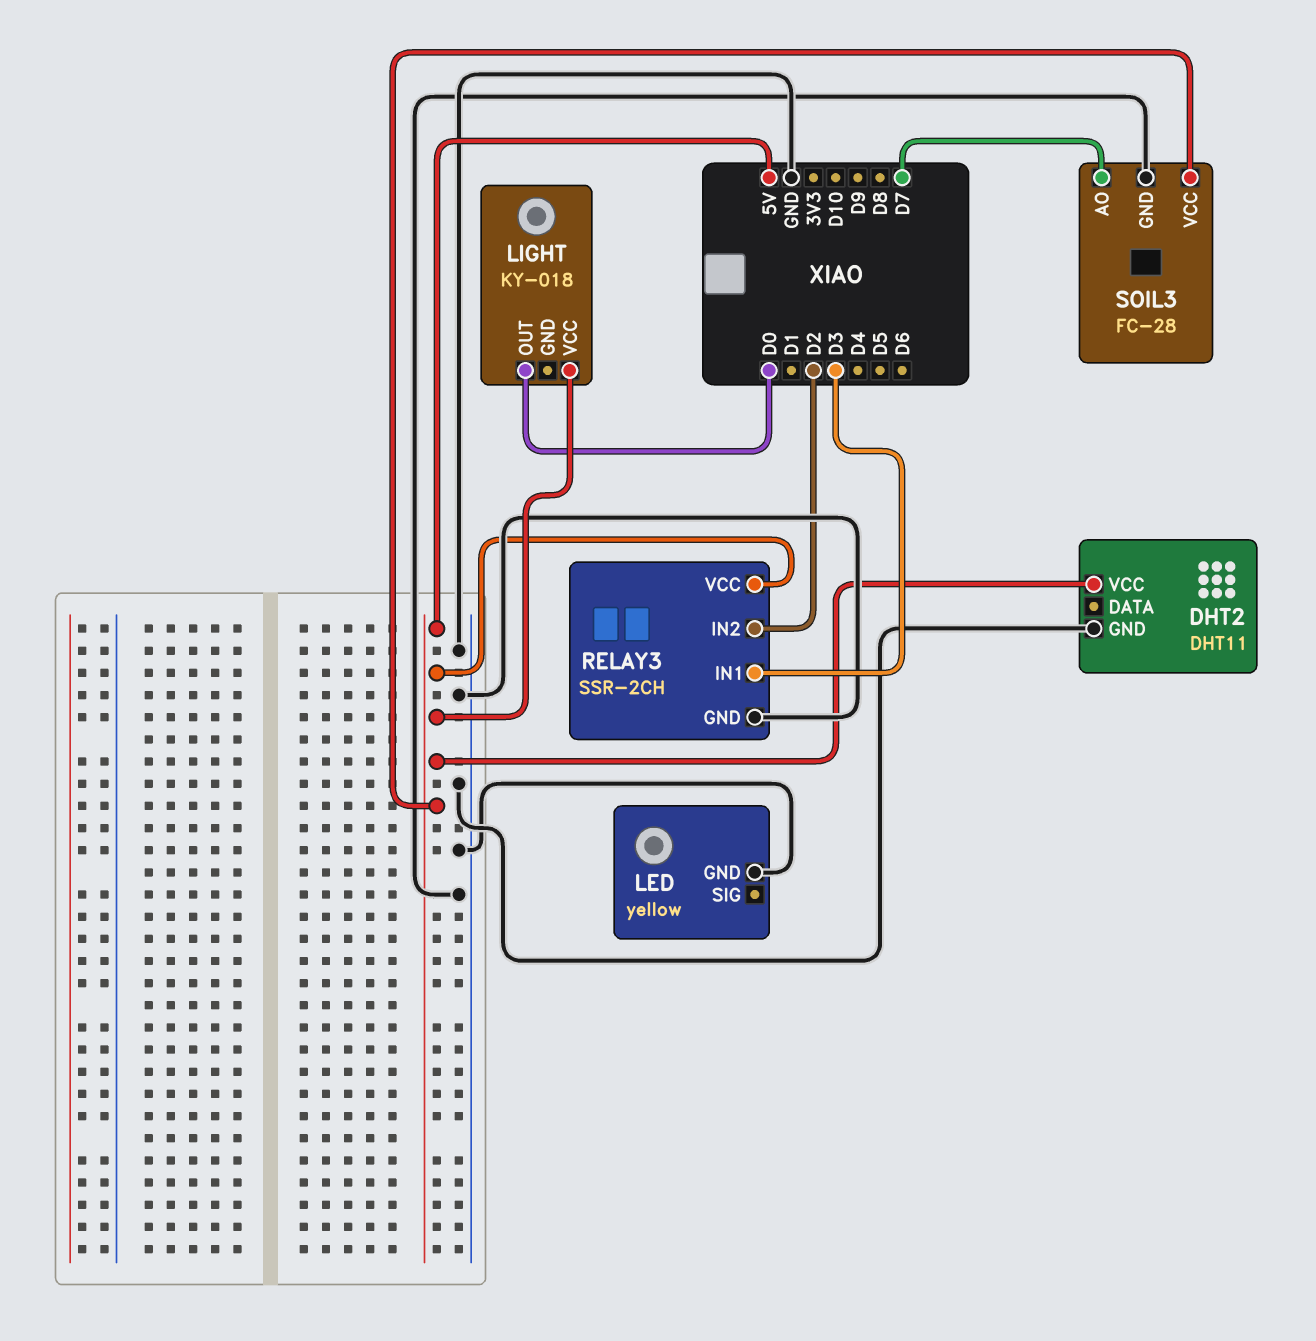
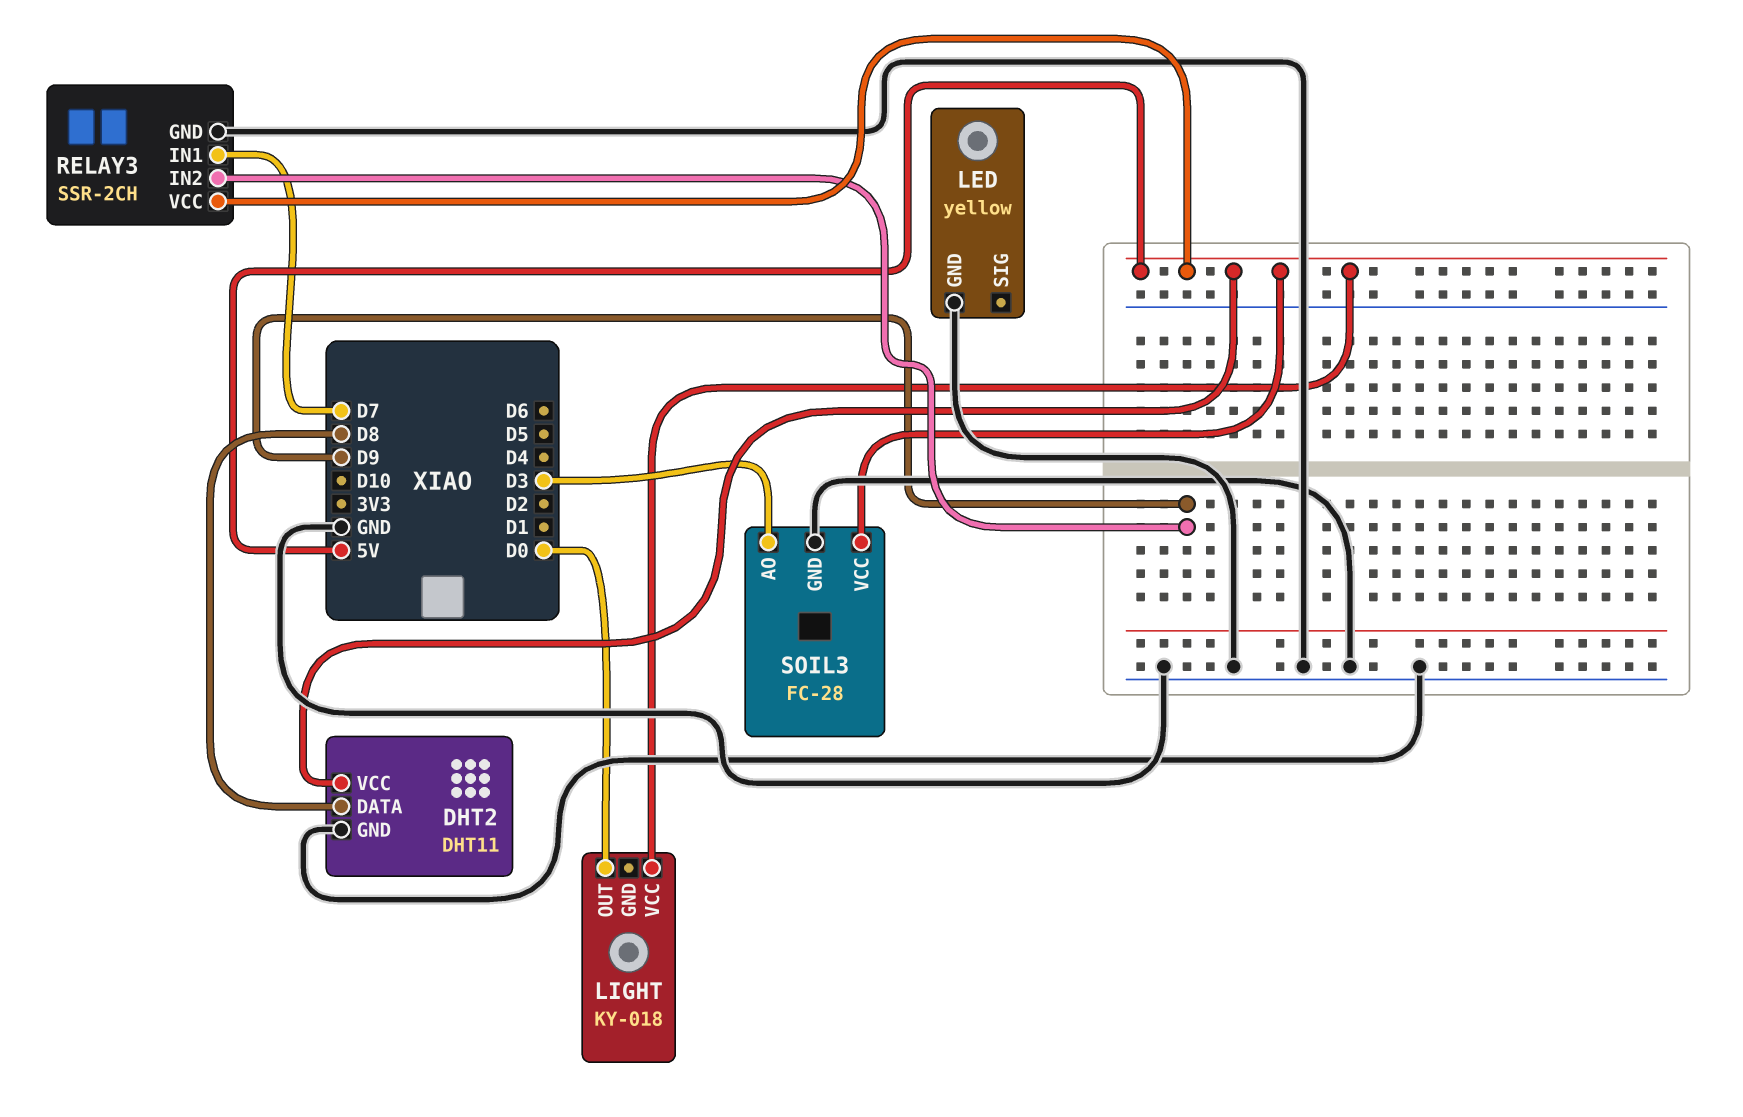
DHT2 pin DATA: none -> D8
RELAY3 pin IN1: D3 -> D7
RELAY3 pin IN2: D2 -> D9
SOIL3 pin AO: D7 -> D3

